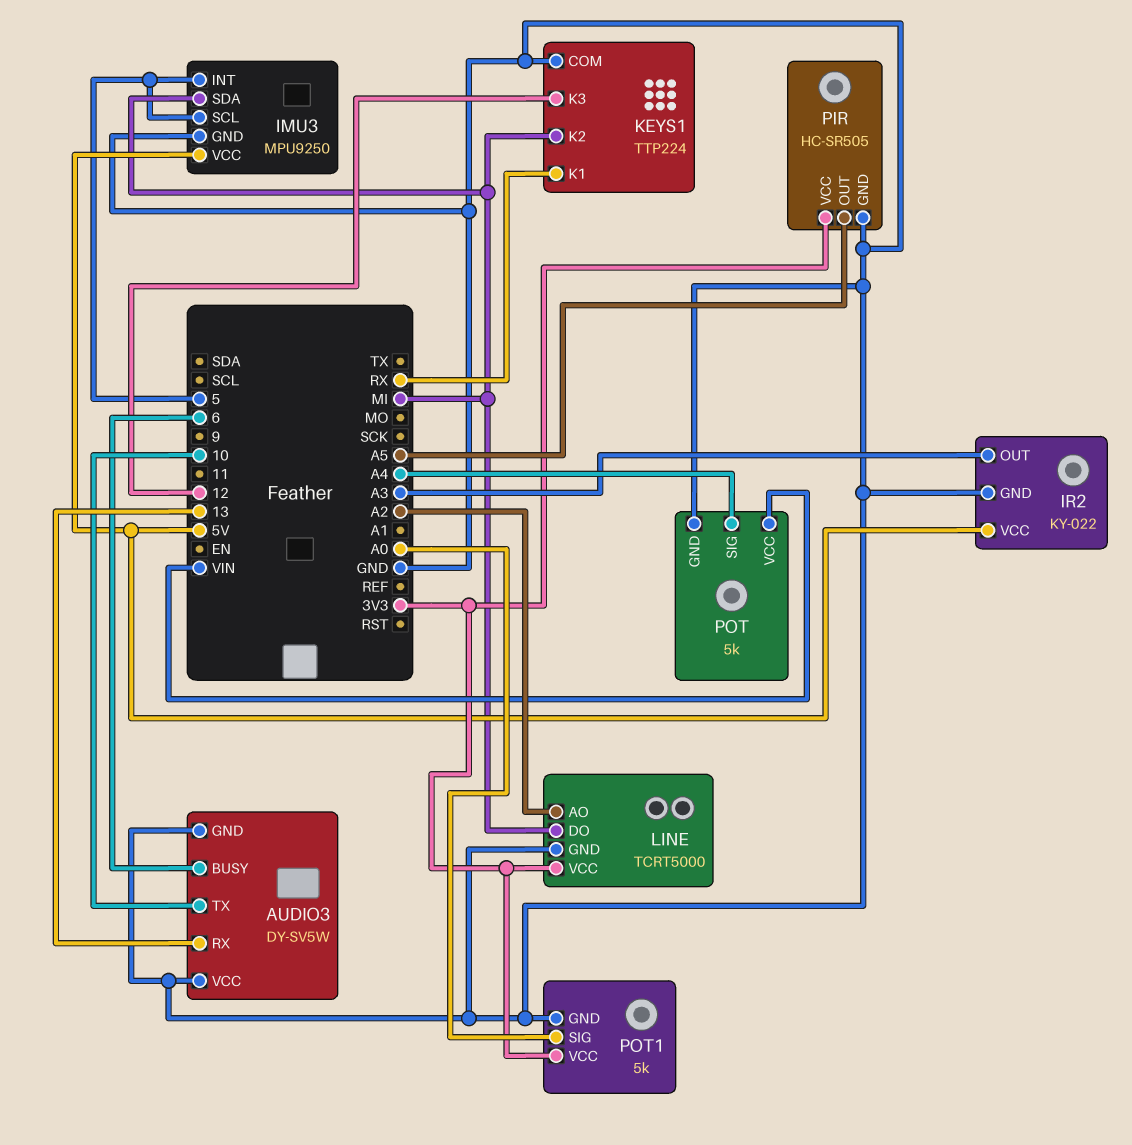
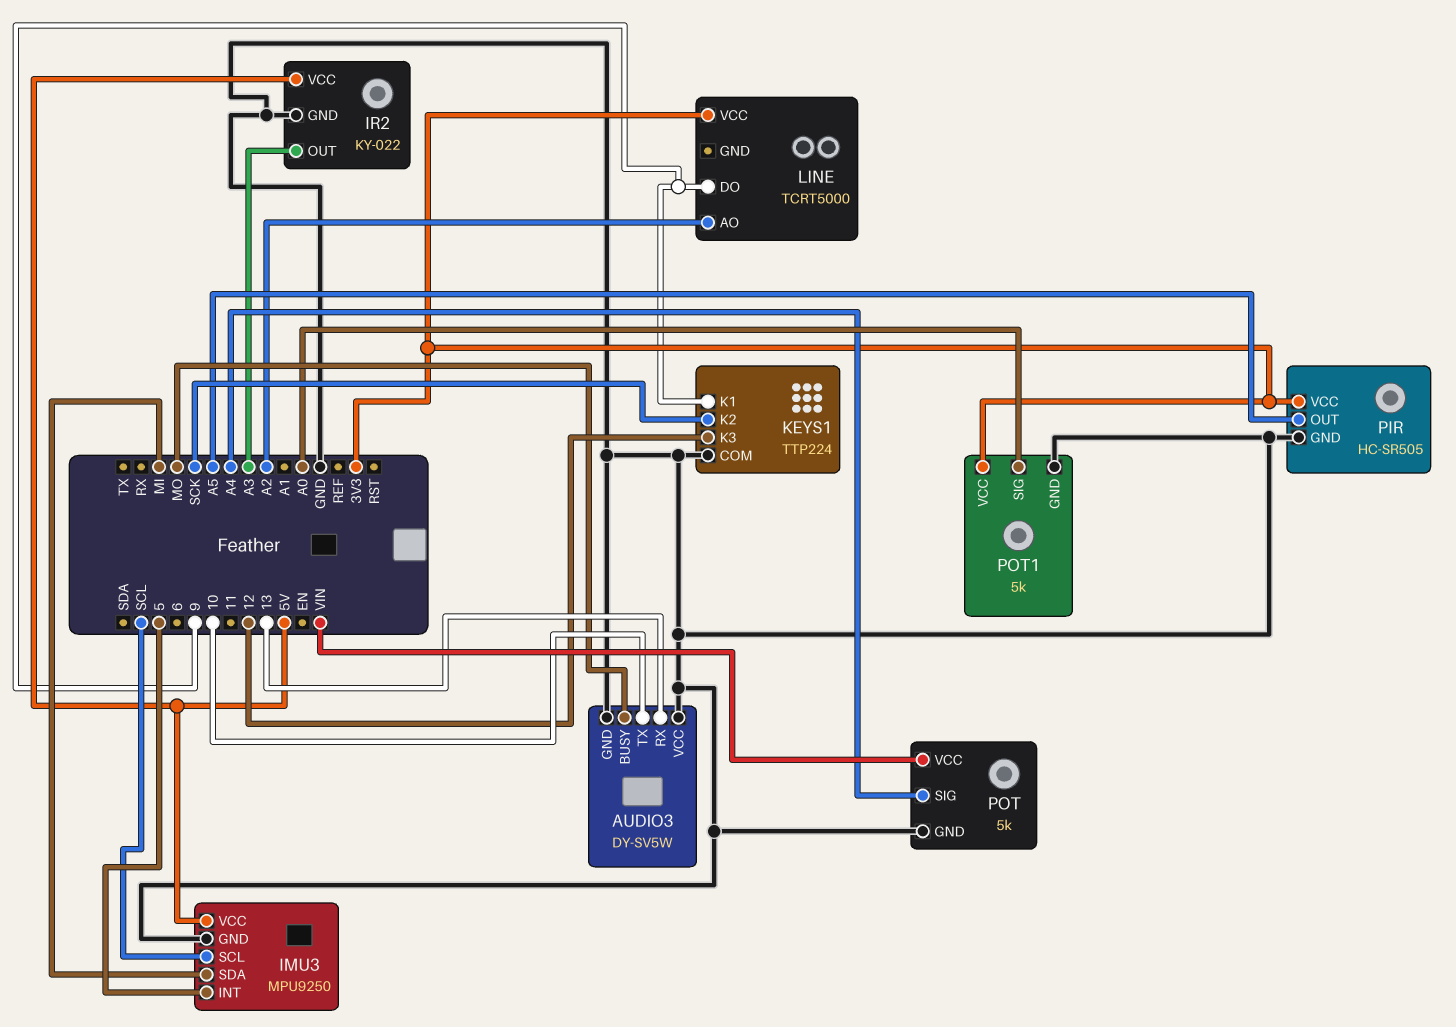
AUDIO3 pin BUSY: 6 -> MO
IMU3 pin SCL: 5 -> SCL
KEYS1 pin K1: RX -> 9
KEYS1 pin K2: MI -> SCK
LINE pin DO: MI -> 9
LINE pin GND: GND -> none

